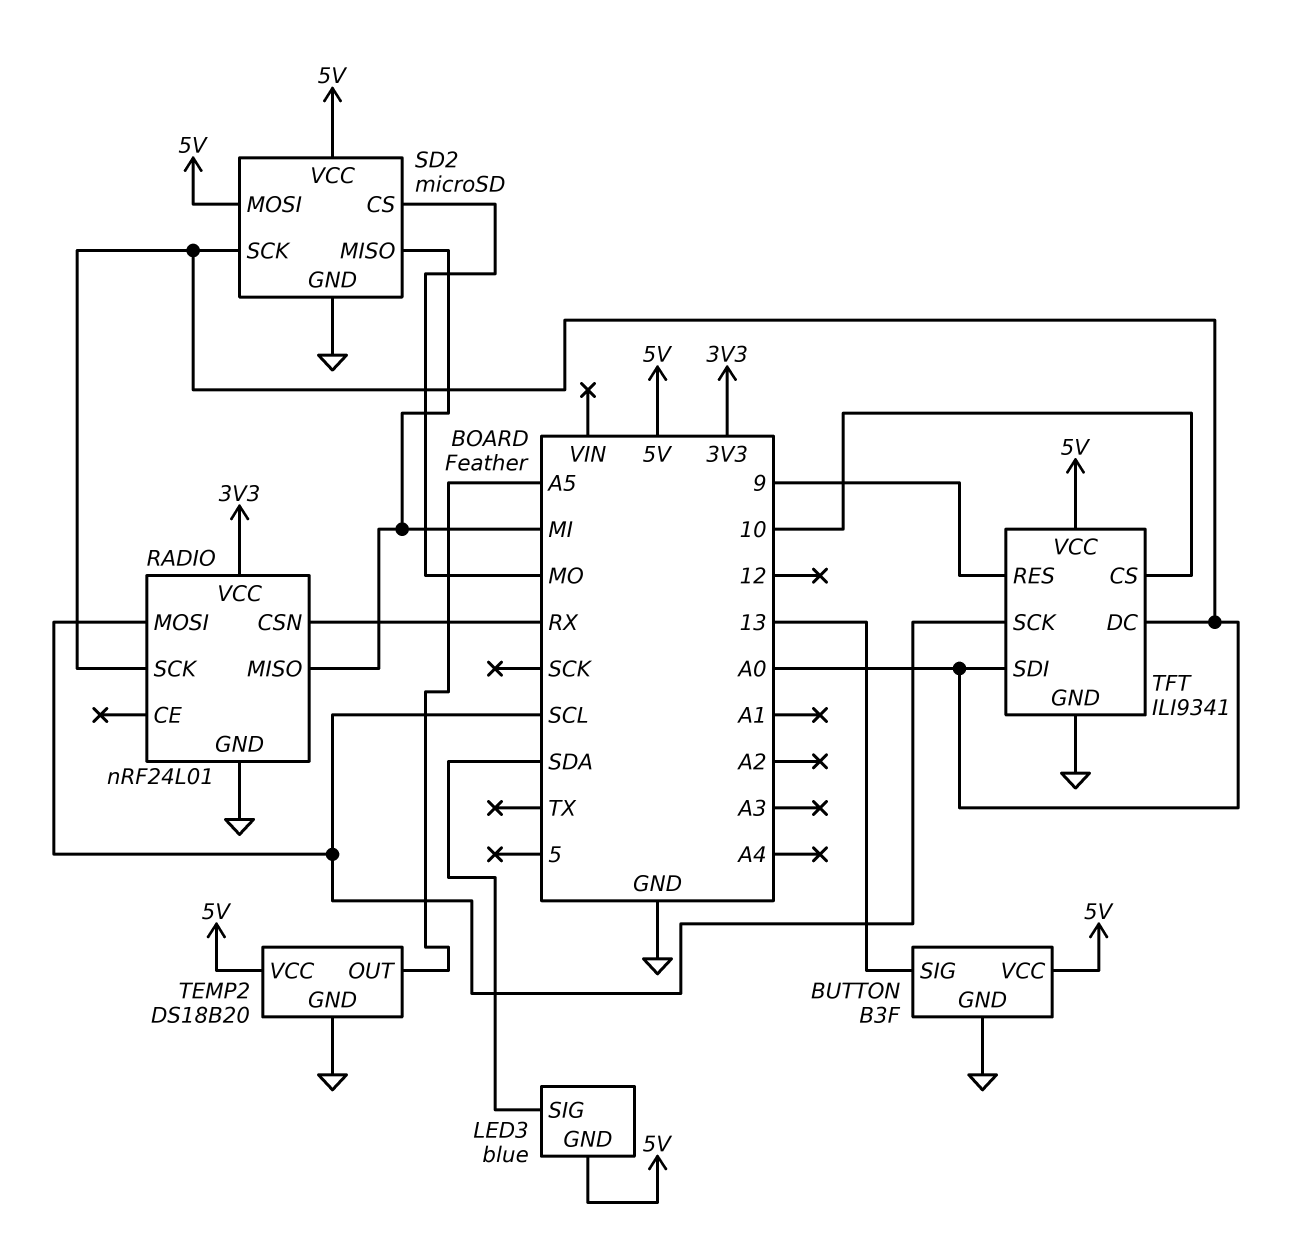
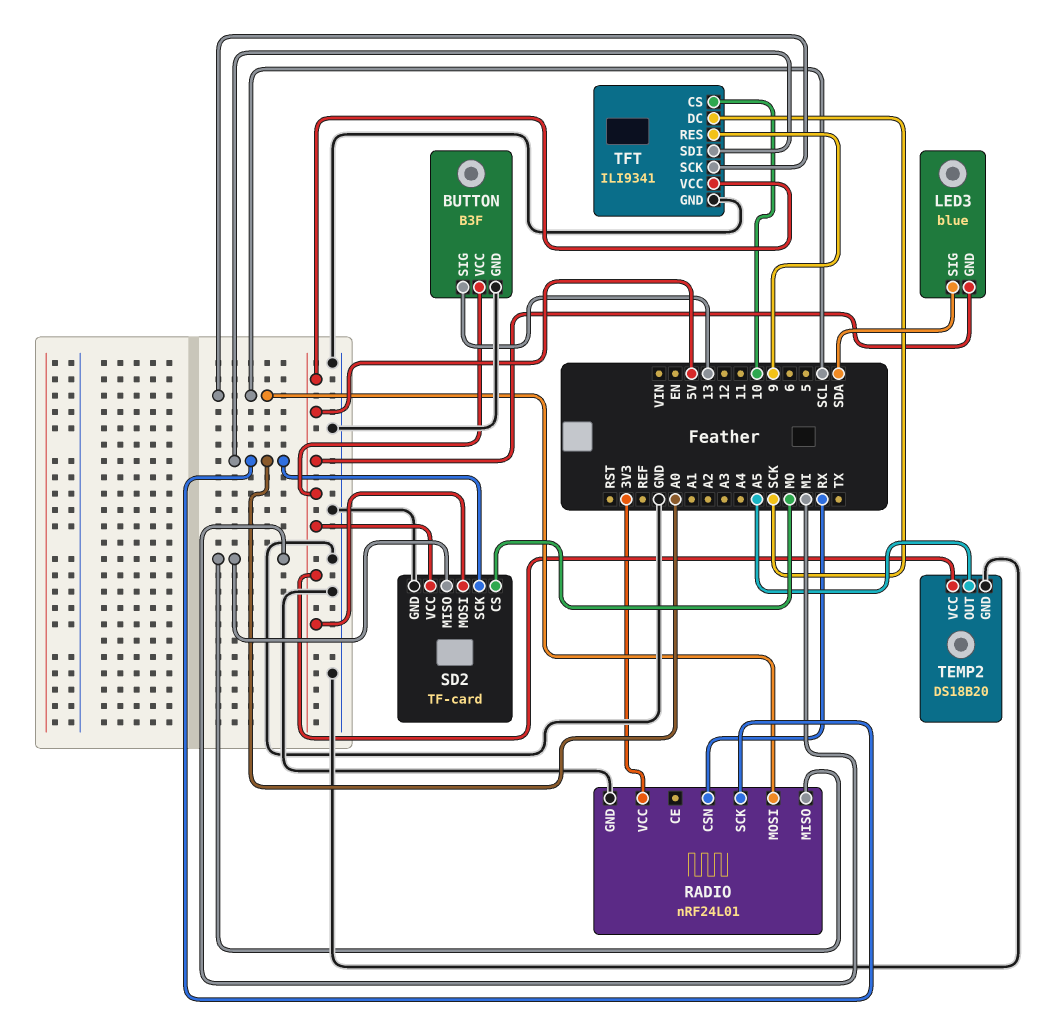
SD2: microSD -> TF-card
TFT pin DC: A0 -> SCK

